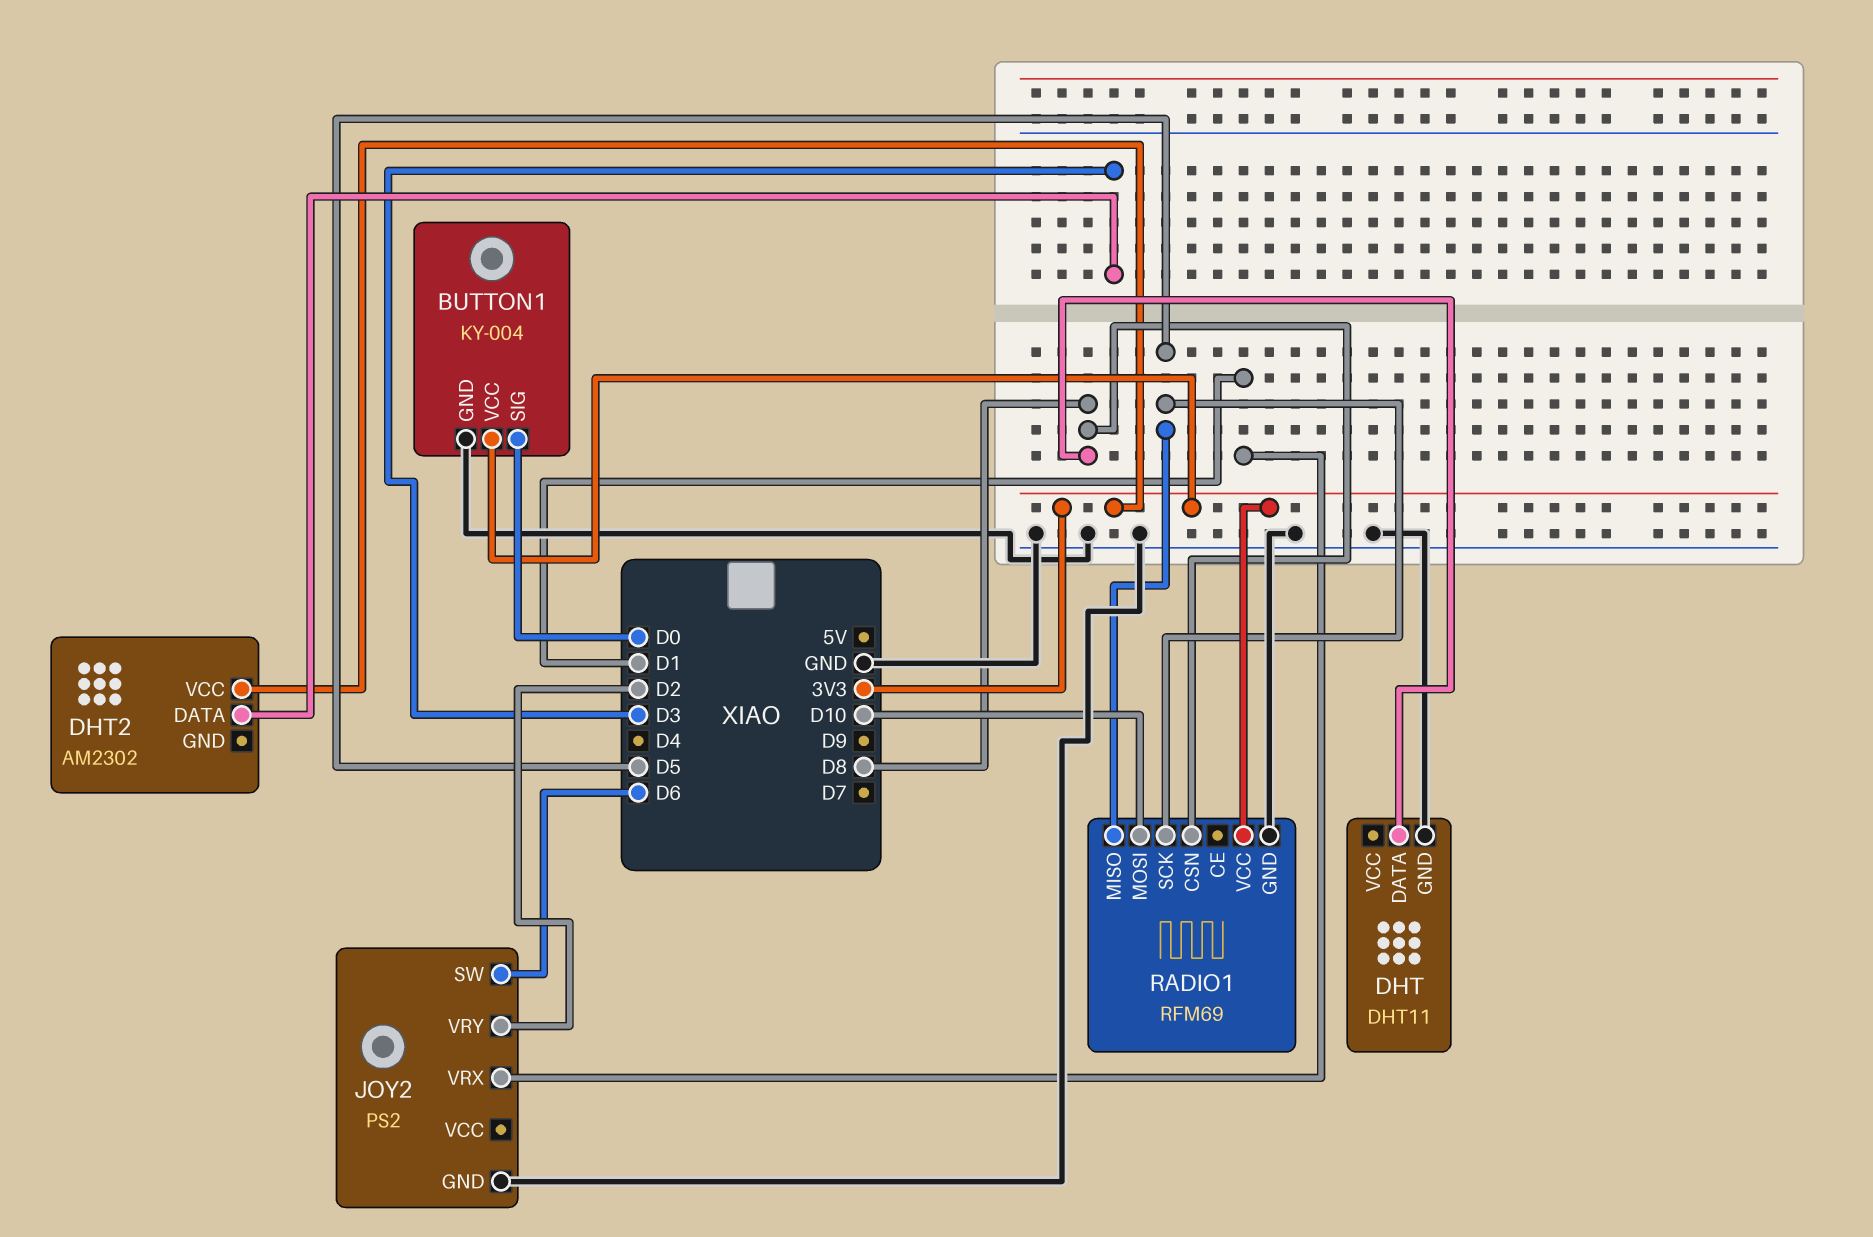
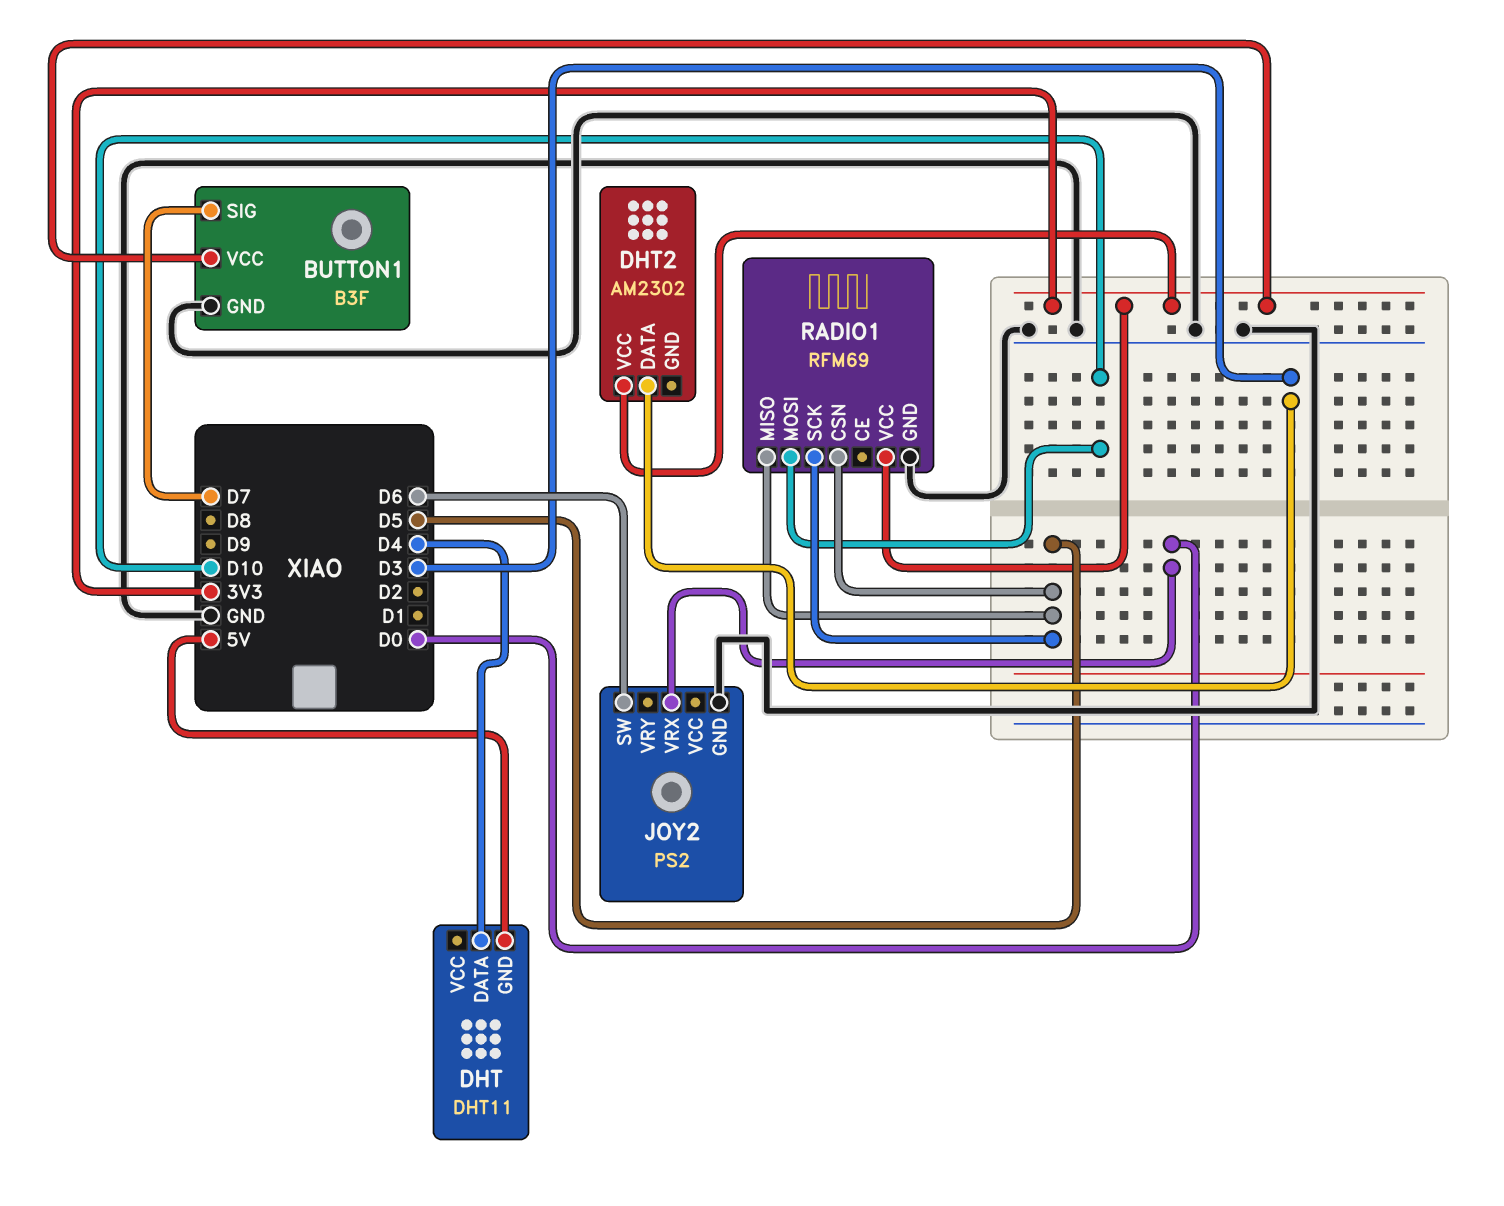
BUTTON1: KY-004 -> B3F
BUTTON1 pin SIG: D0 -> D7
DHT pin DATA: D8 -> D4
DHT pin GND: GND -> 5V
JOY2 pin VRX: D1 -> D0
JOY2 pin VRY: D2 -> none
RADIO1 pin CSN: D8 -> D5

